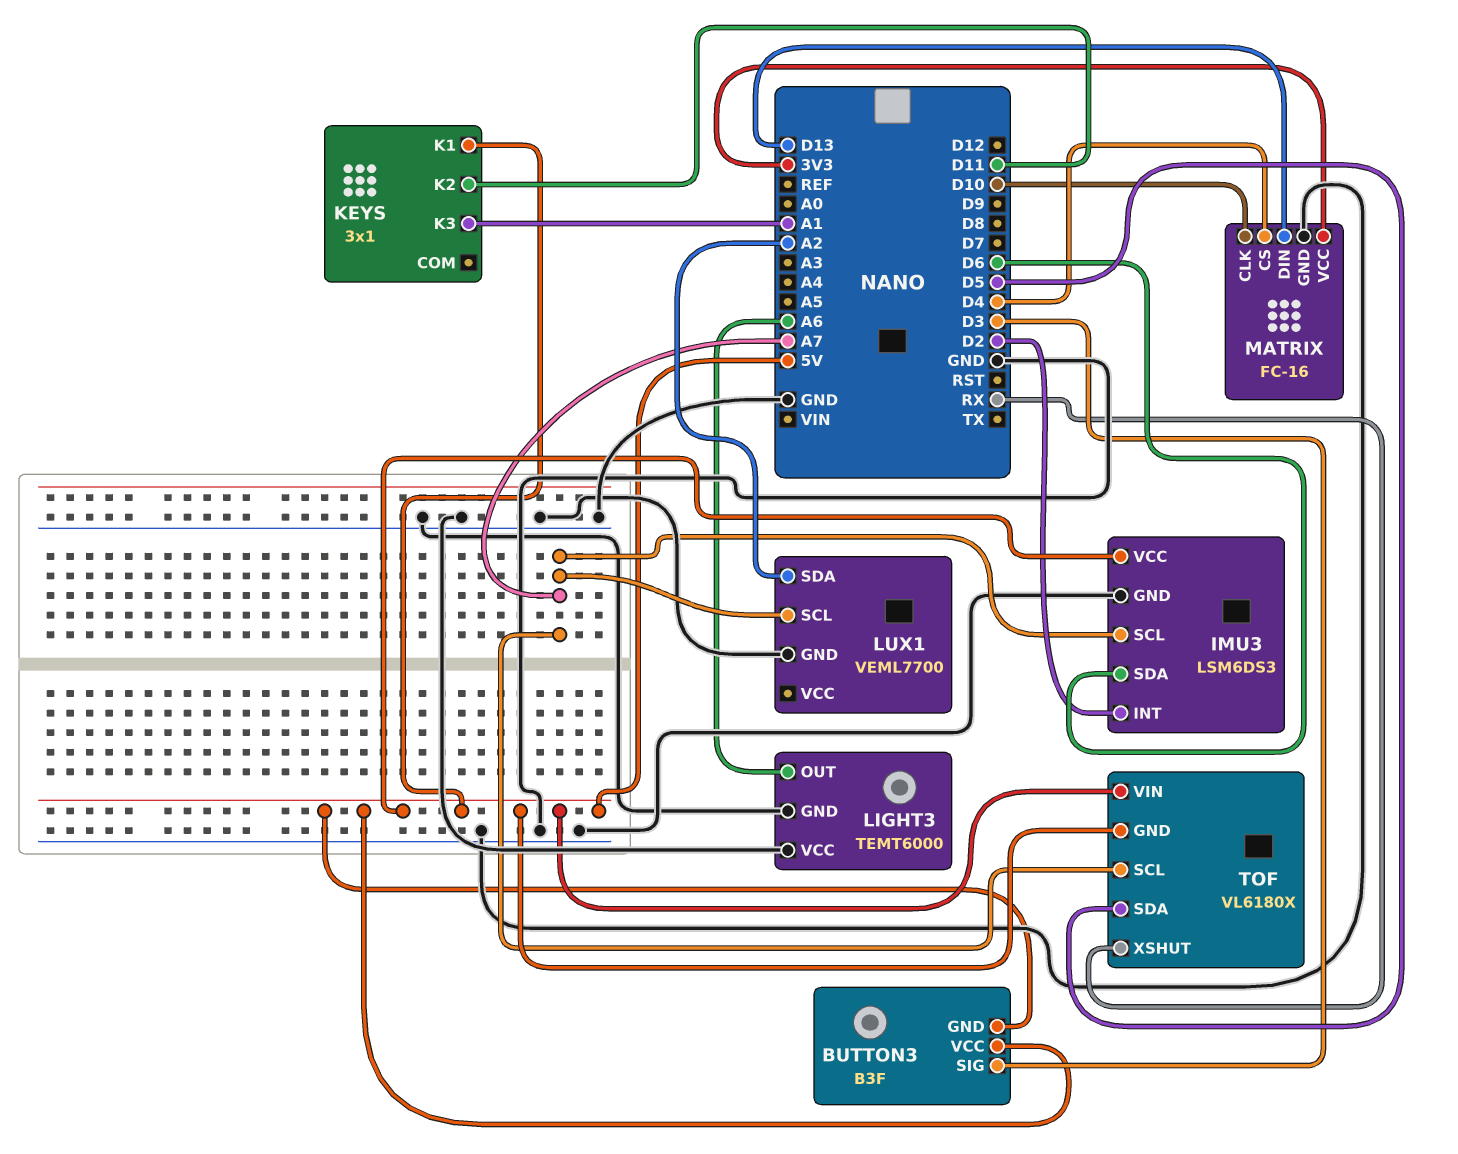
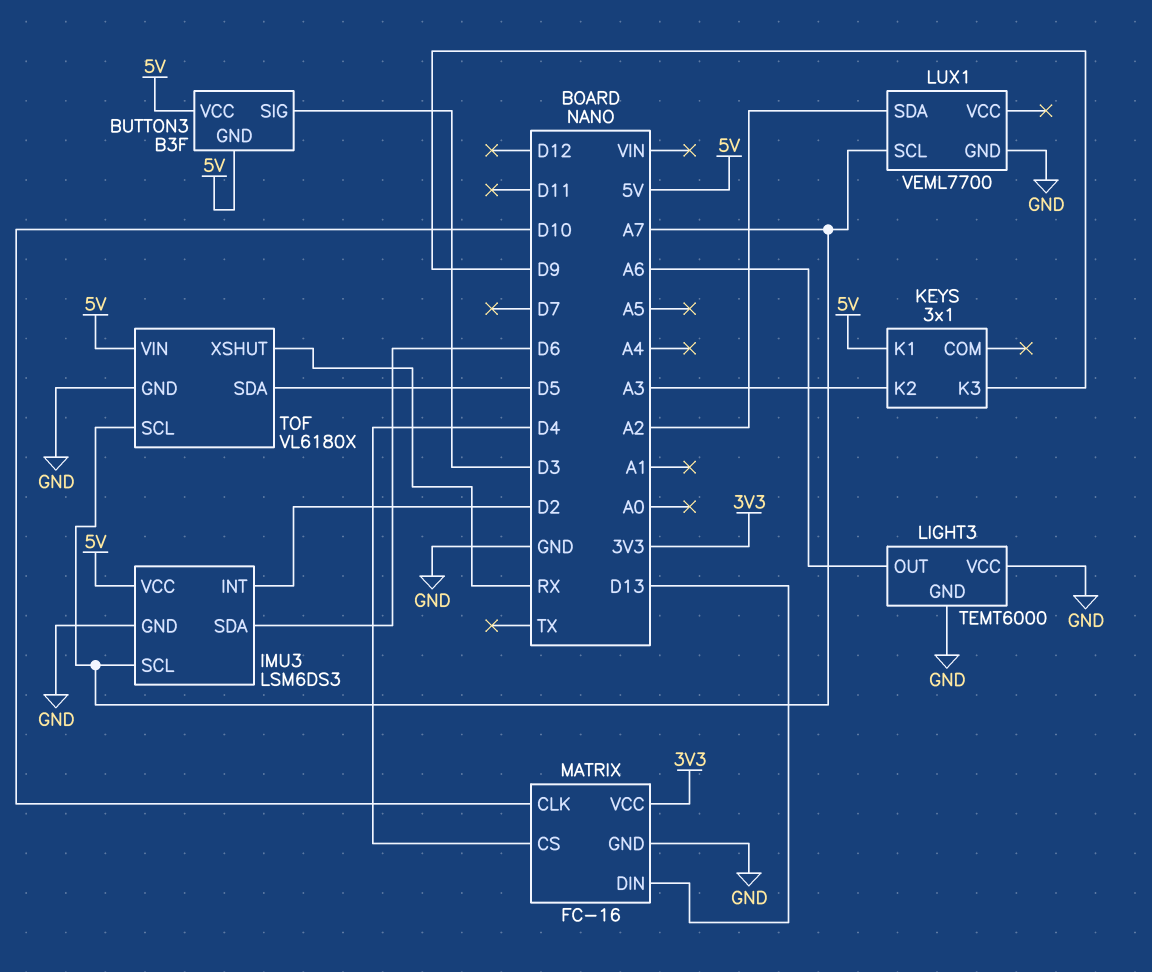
KEYS pin K2: D11 -> A3
KEYS pin K3: A1 -> D9
TOF pin GND: 5V -> GND

